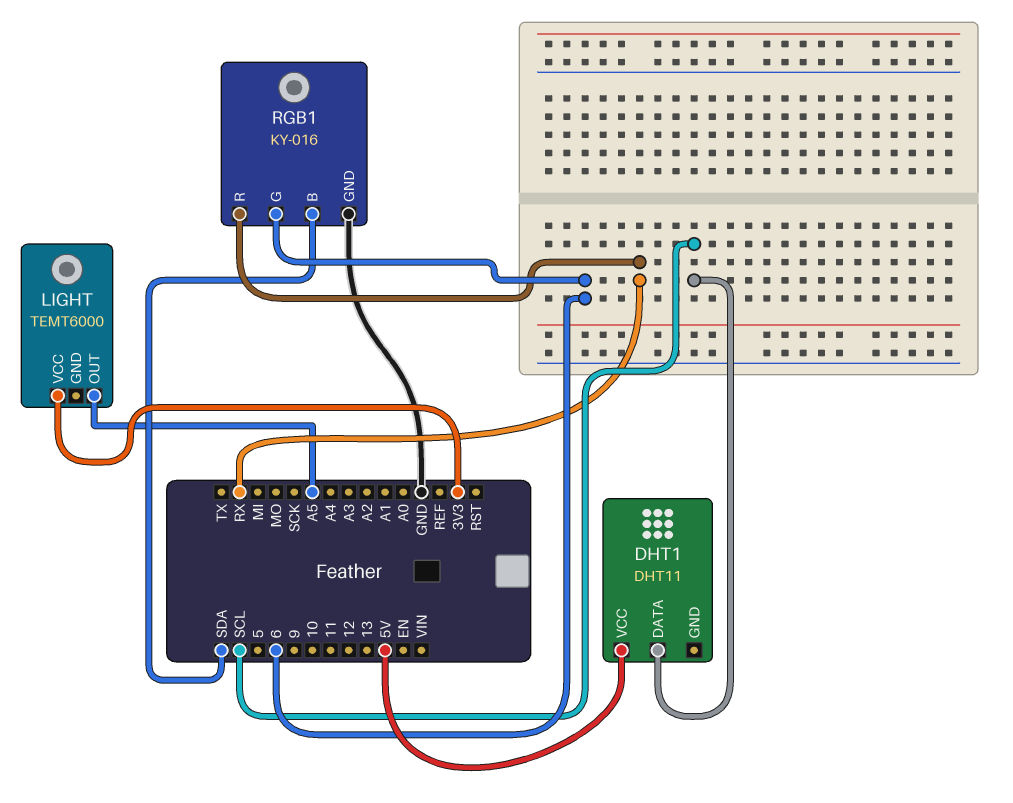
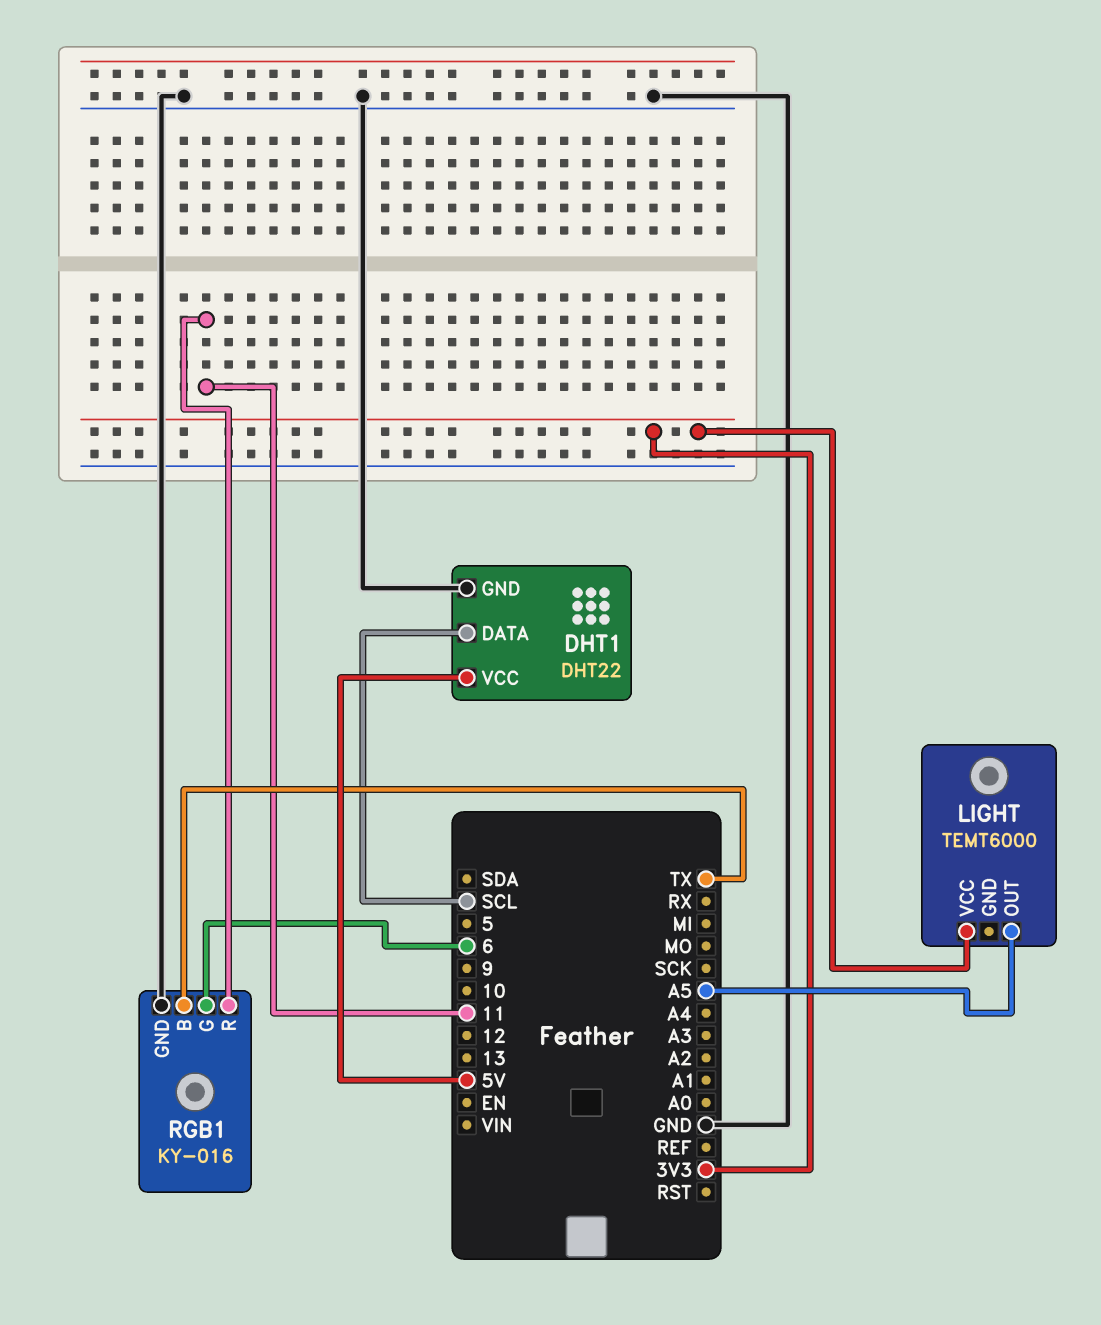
DHT1: DHT11 -> DHT22
DHT1 pin GND: none -> GND
RGB1 pin B: SDA -> TX
RGB1 pin R: RX -> 11

